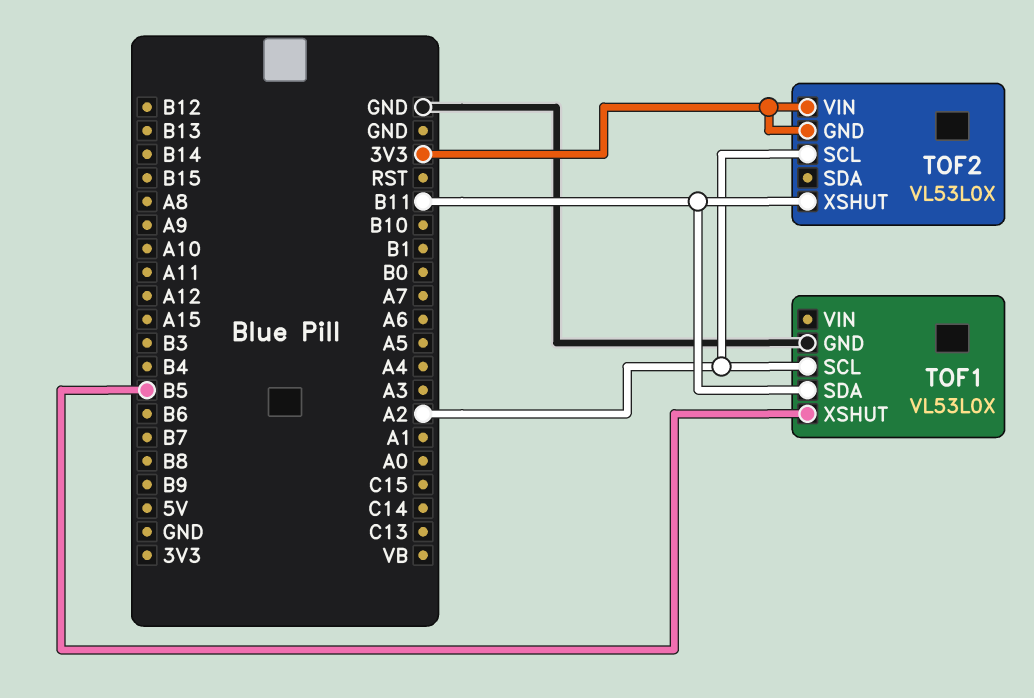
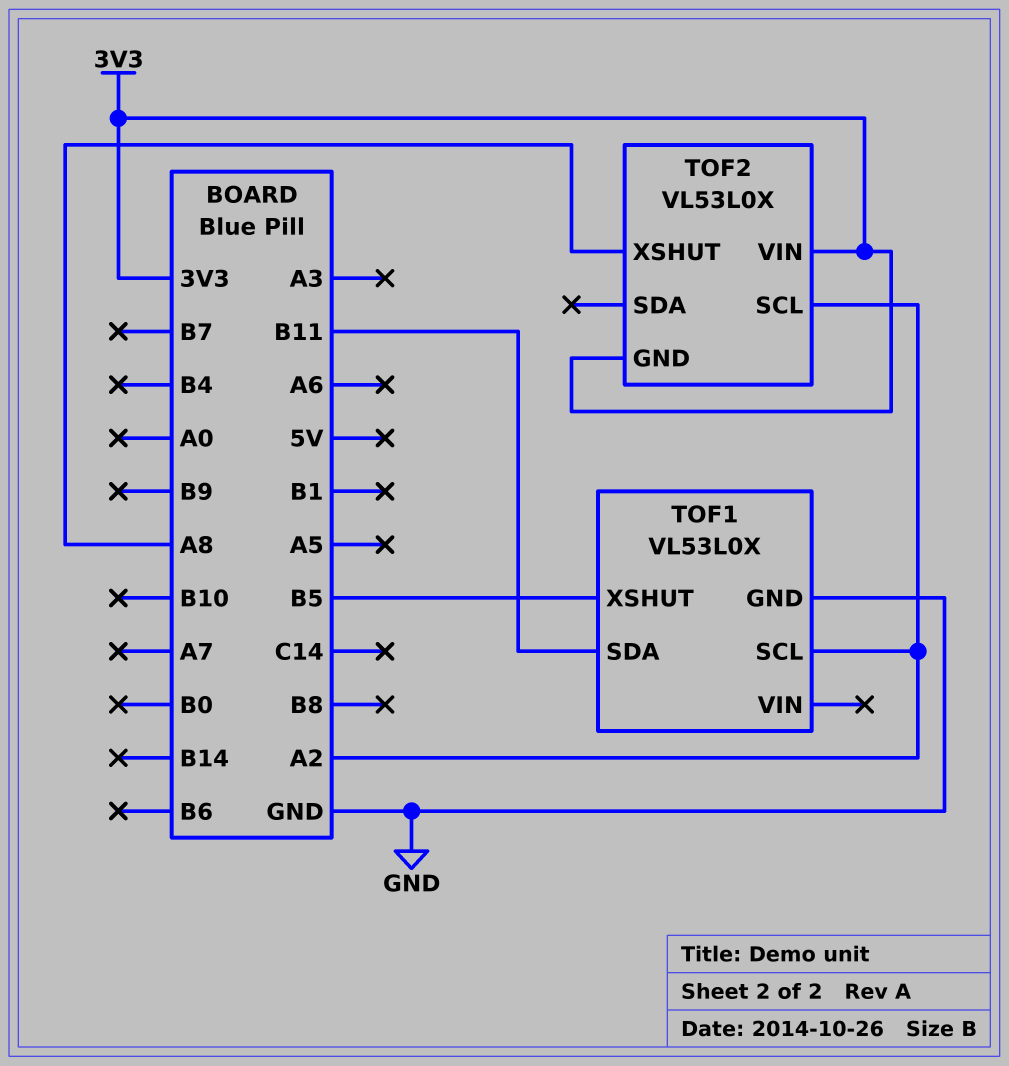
TOF2 pin XSHUT: B11 -> A8

